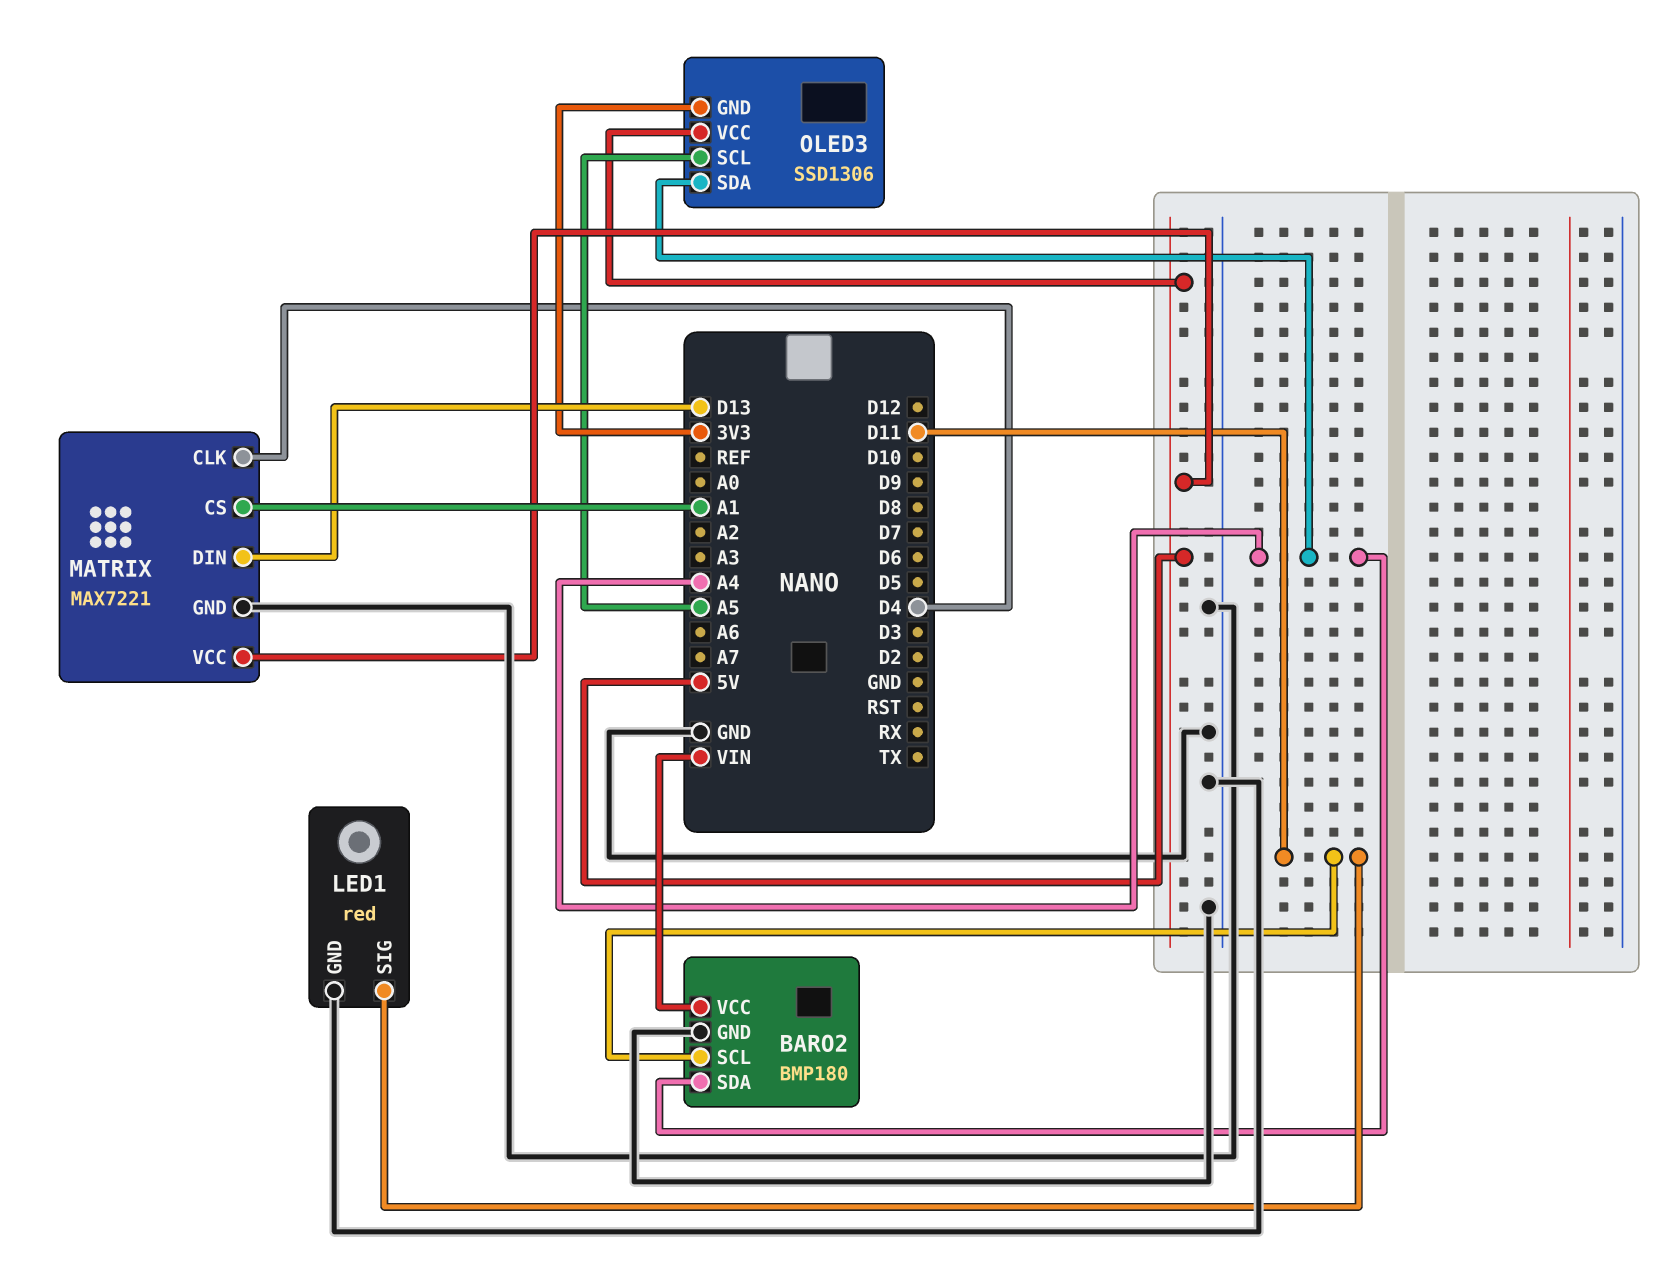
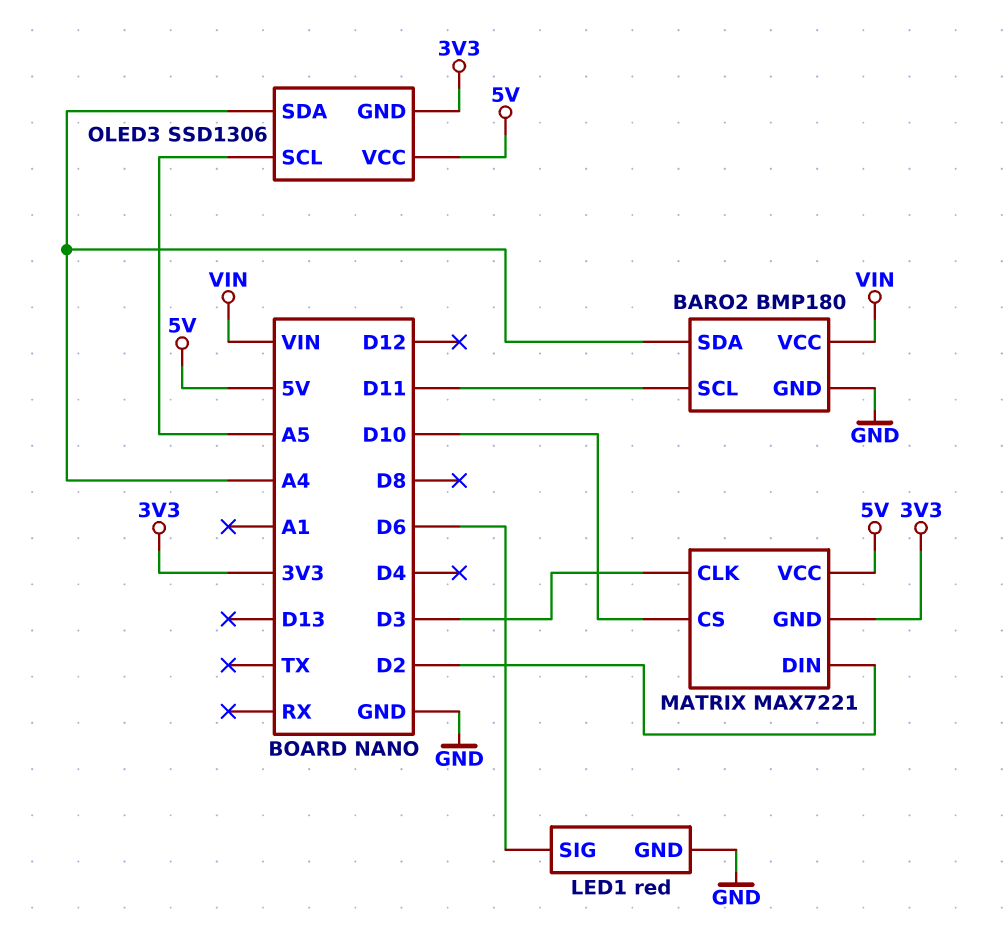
LED1 pin SIG: D11 -> D6
MATRIX pin CLK: D4 -> D3
MATRIX pin CS: A1 -> D10
MATRIX pin DIN: D13 -> D2
MATRIX pin GND: GND -> 3V3

